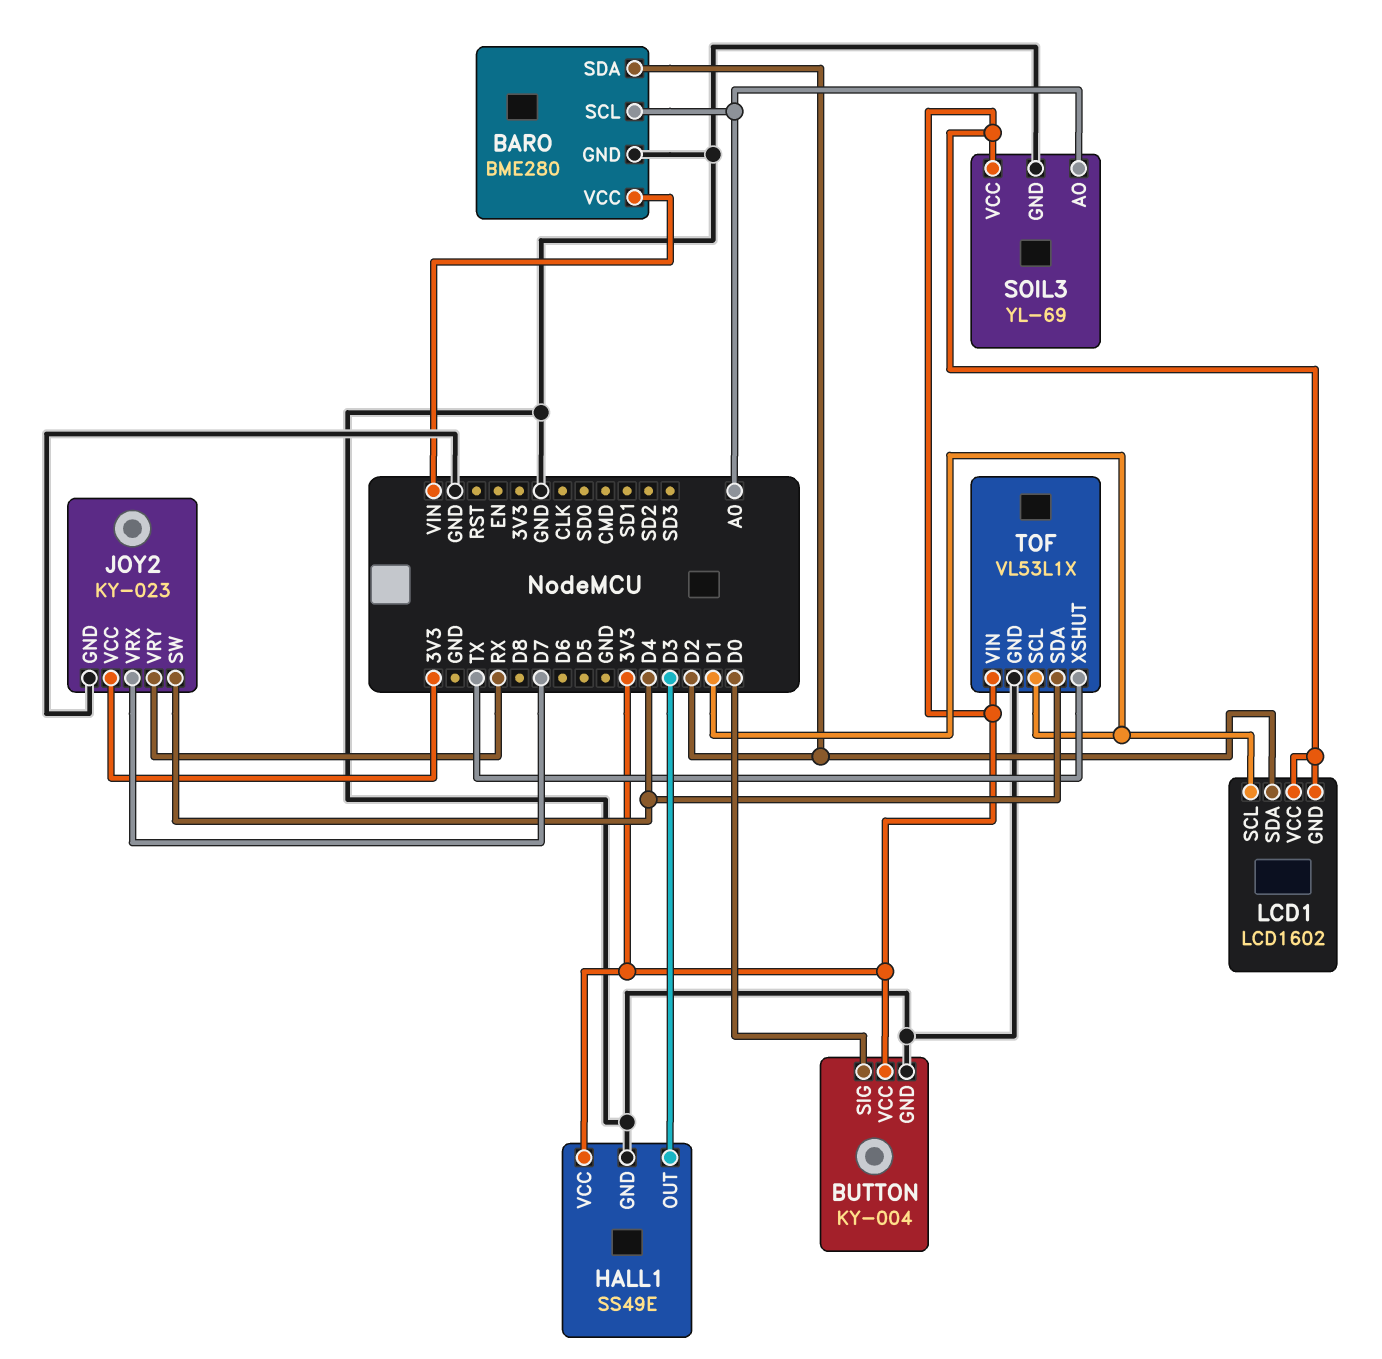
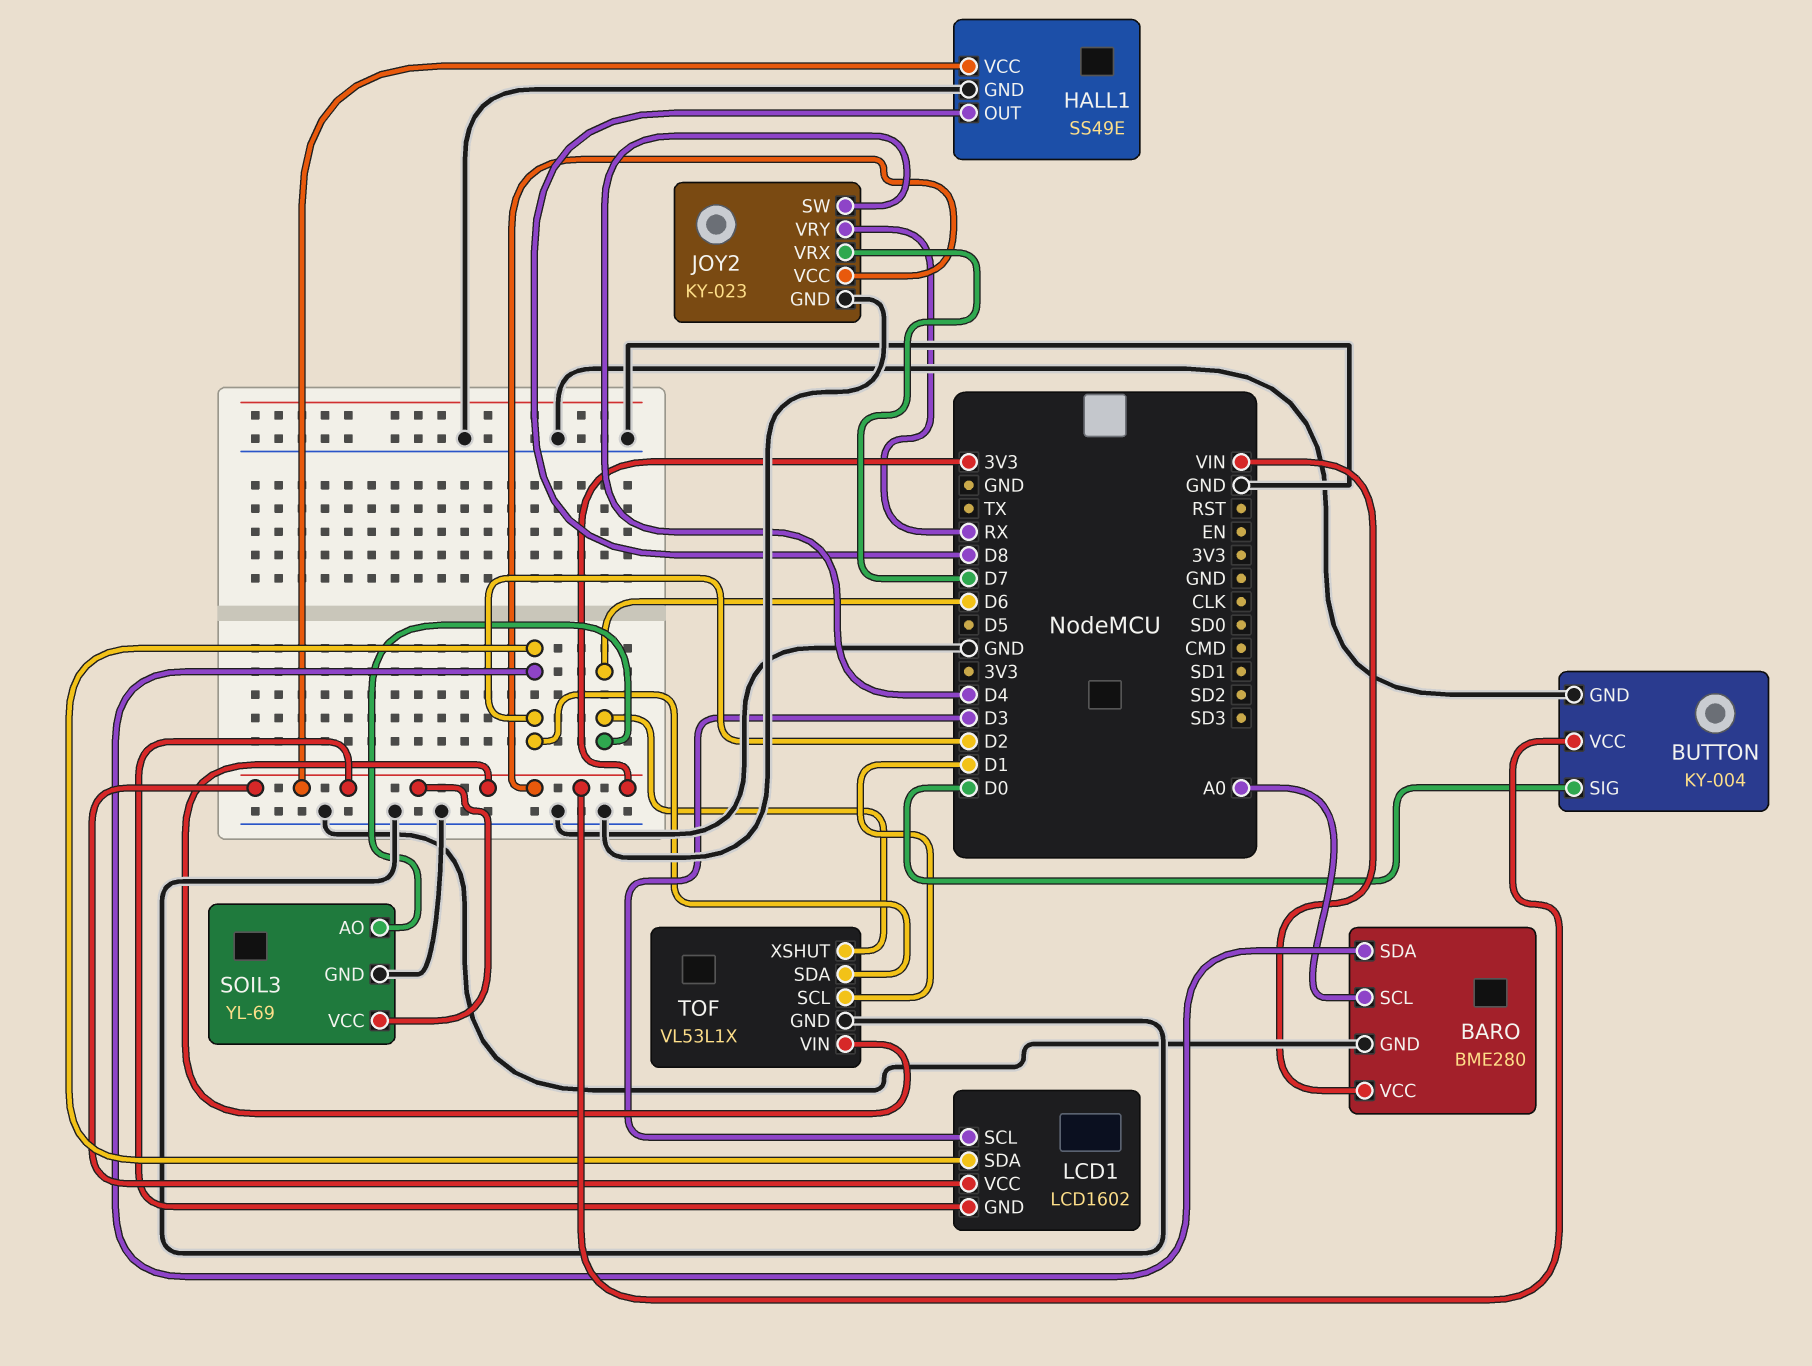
HALL1 pin OUT: D3 -> D8
LCD1 pin SCL: D1 -> D3
SOIL3 pin AO: A0 -> D6
TOF pin SDA: D4 -> D2
TOF pin XSHUT: TX -> D6

